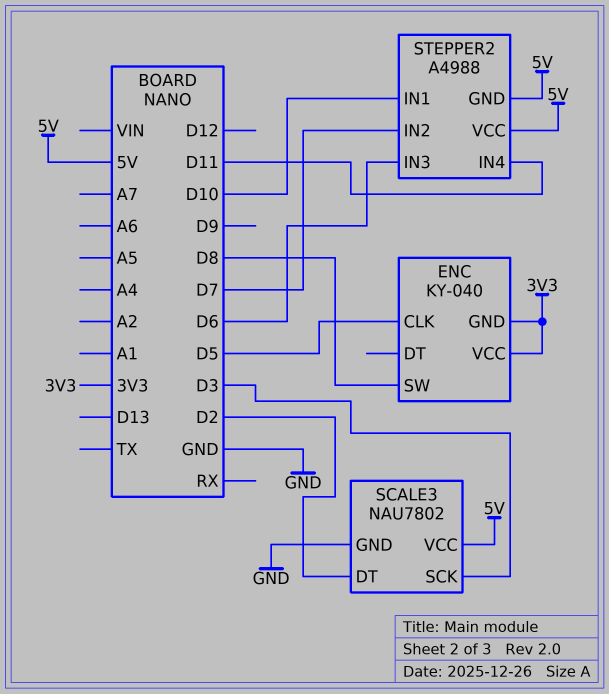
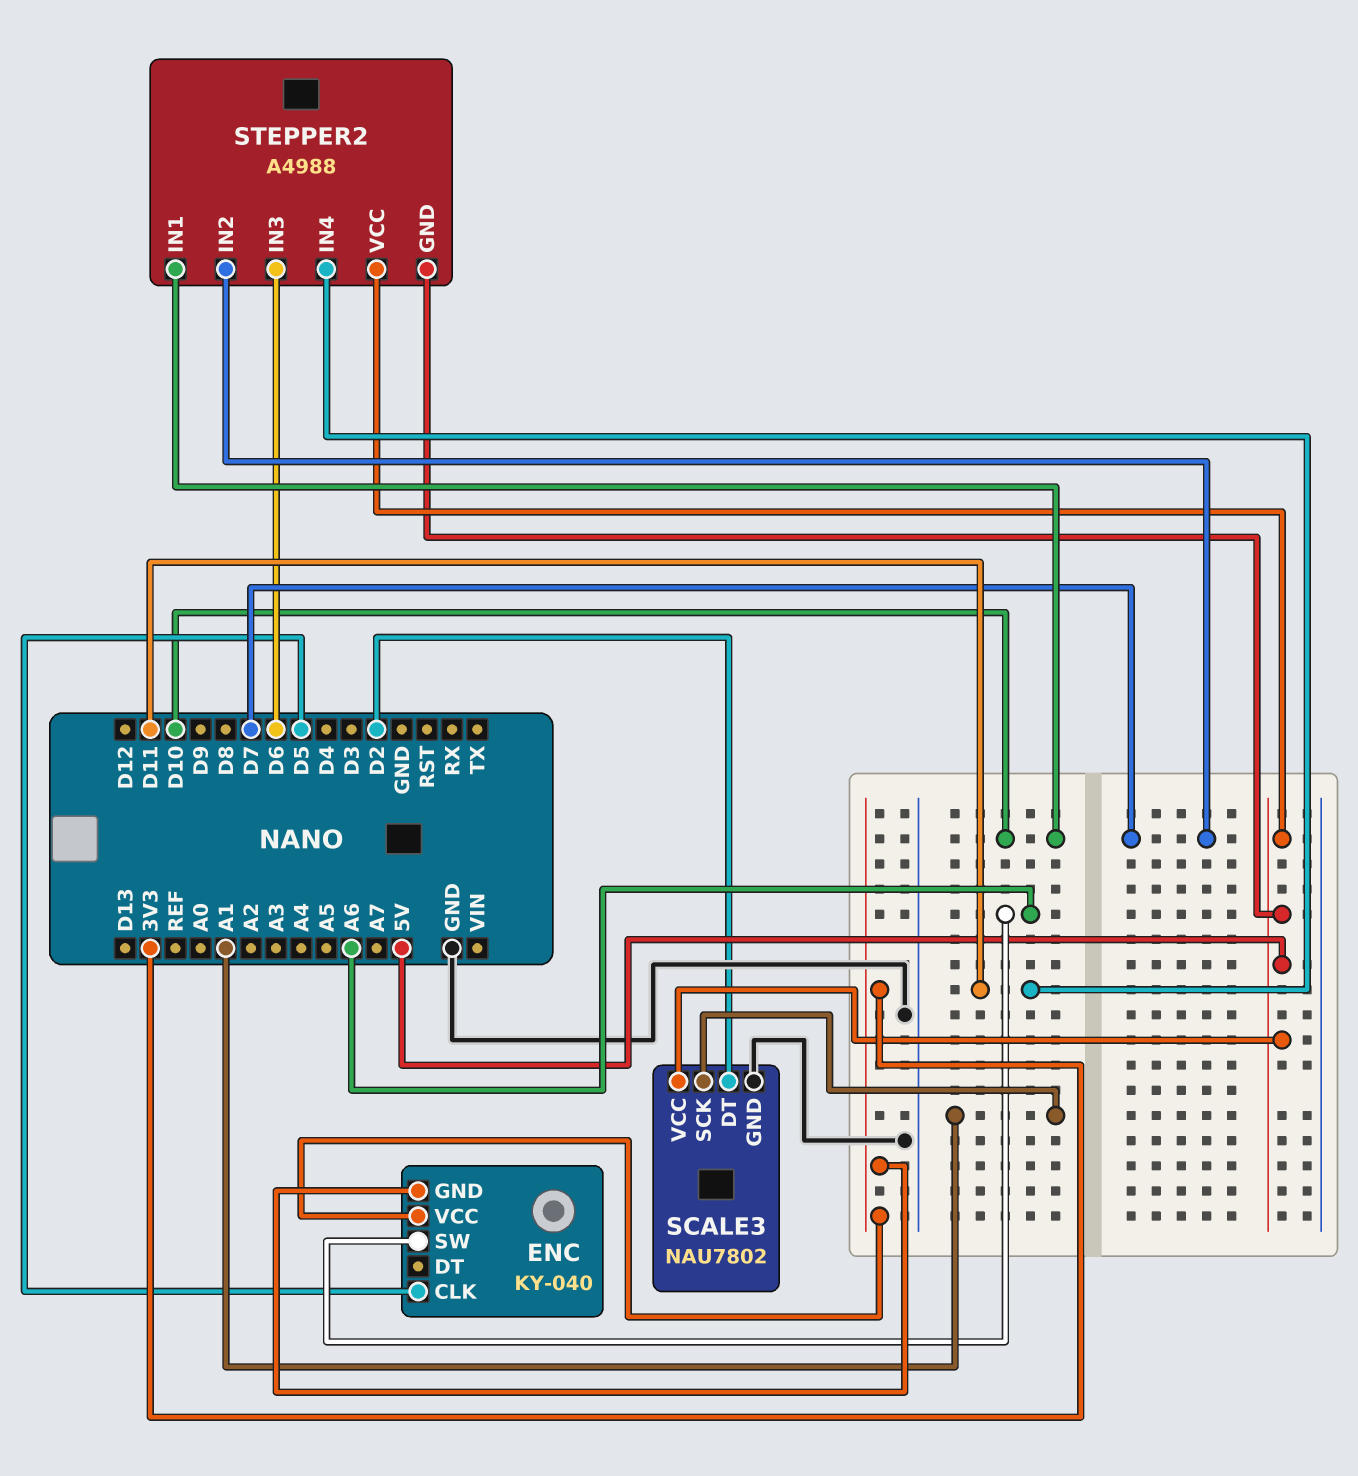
ENC pin SW: D8 -> A6
SCALE3 pin SCK: D3 -> A1

